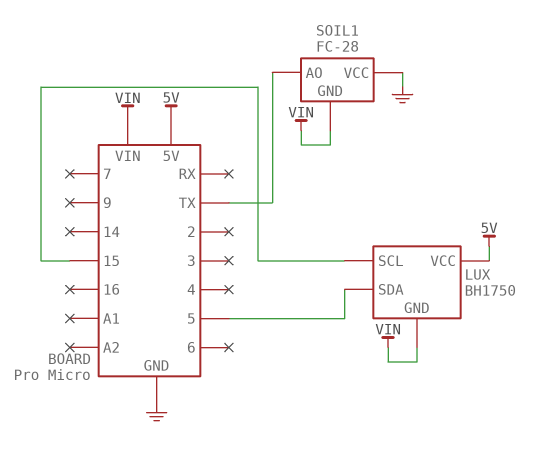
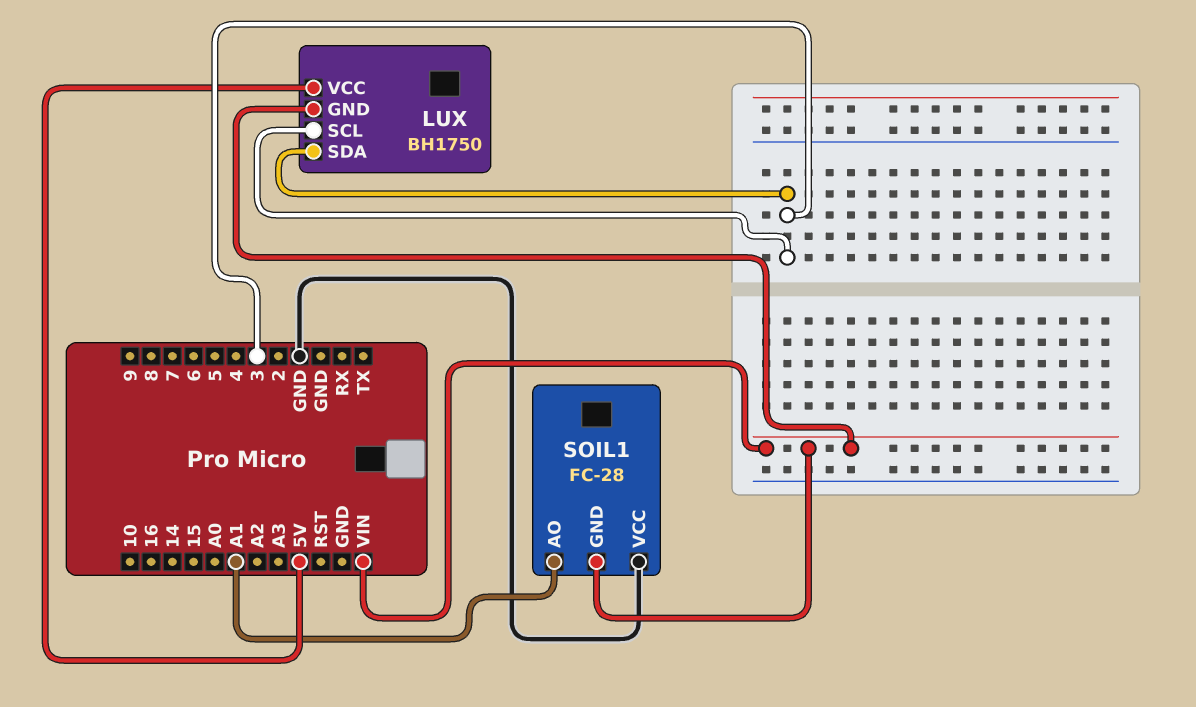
LUX pin SCL: 15 -> 3
LUX pin SDA: 5 -> 3
SOIL1 pin AO: TX -> A1

